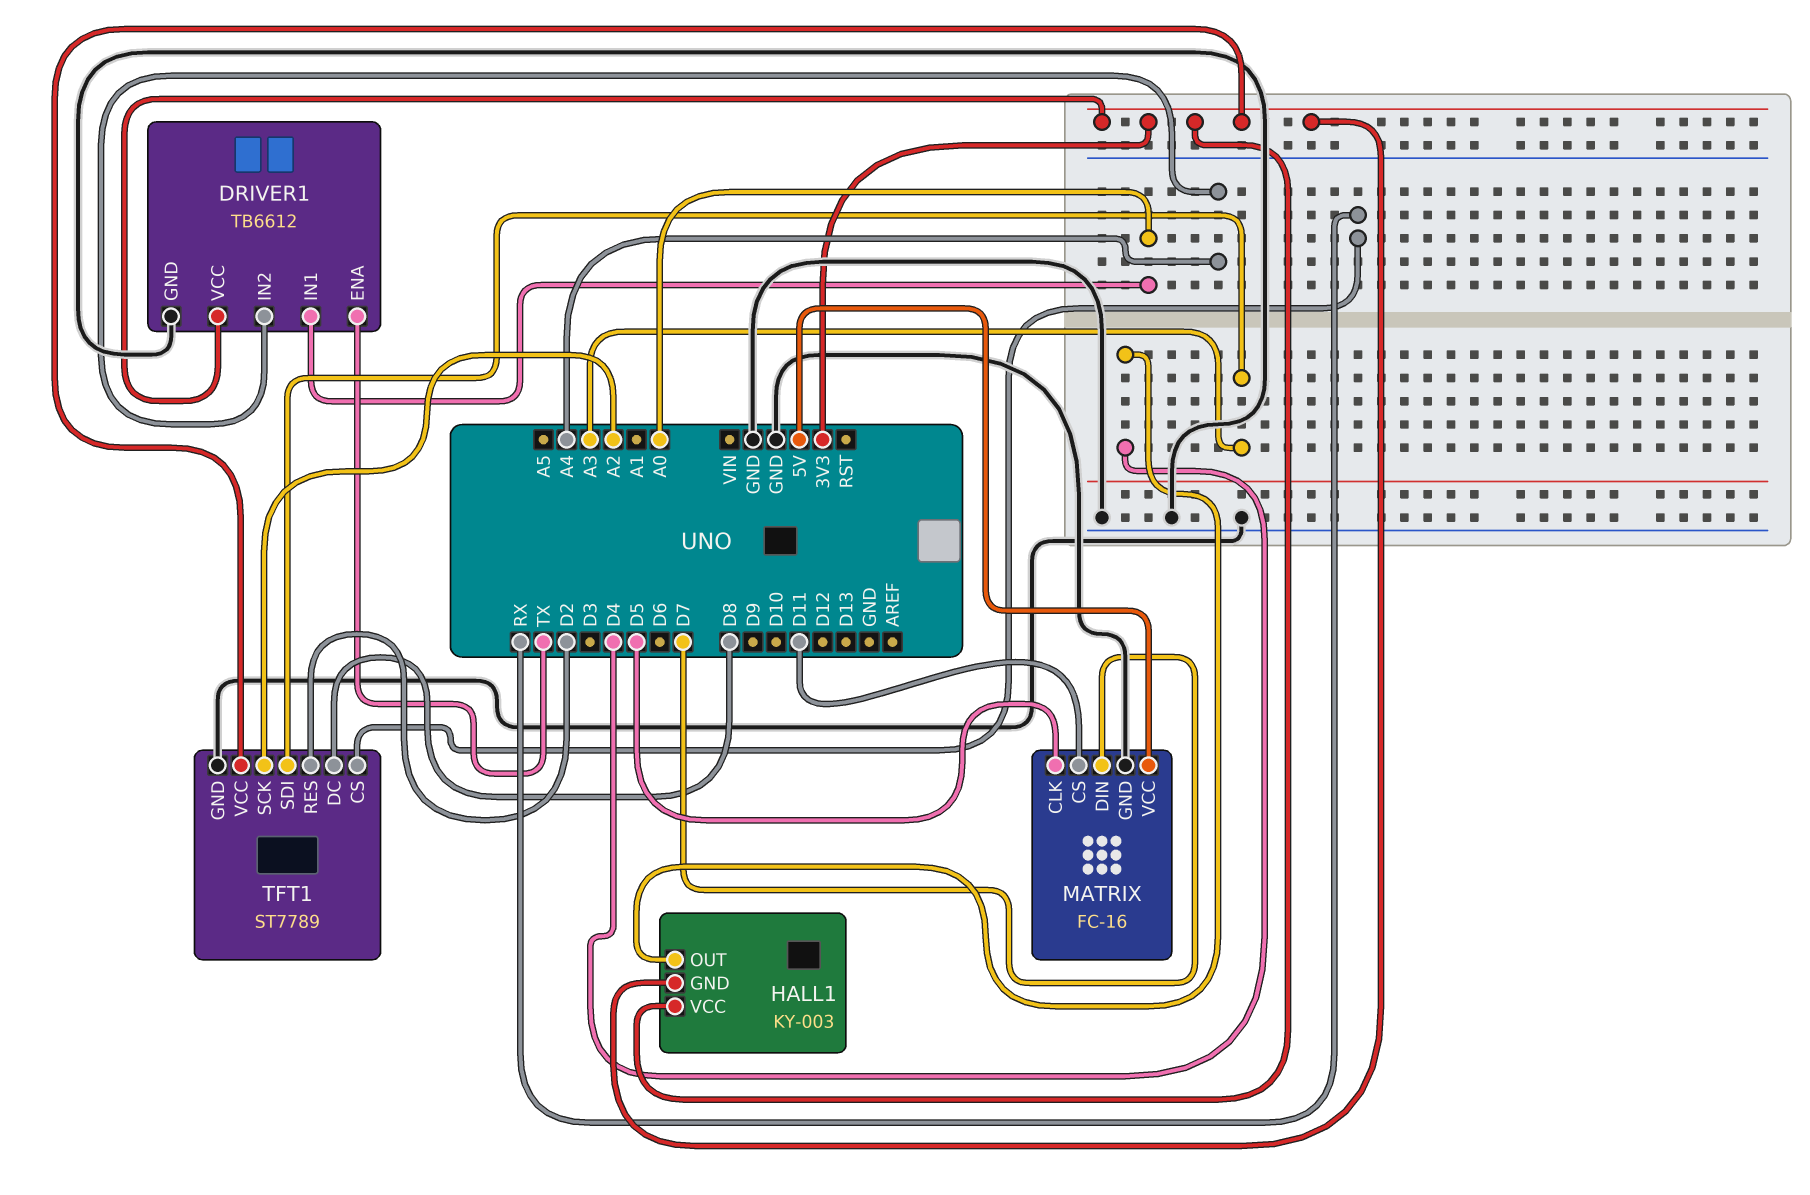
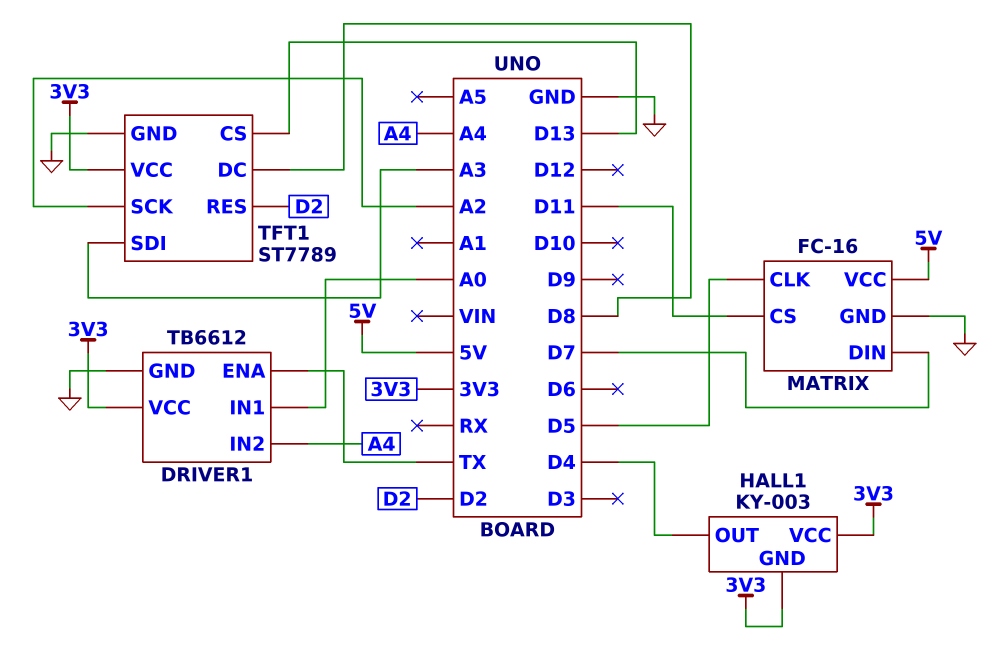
TFT1 pin CS: RX -> D13

